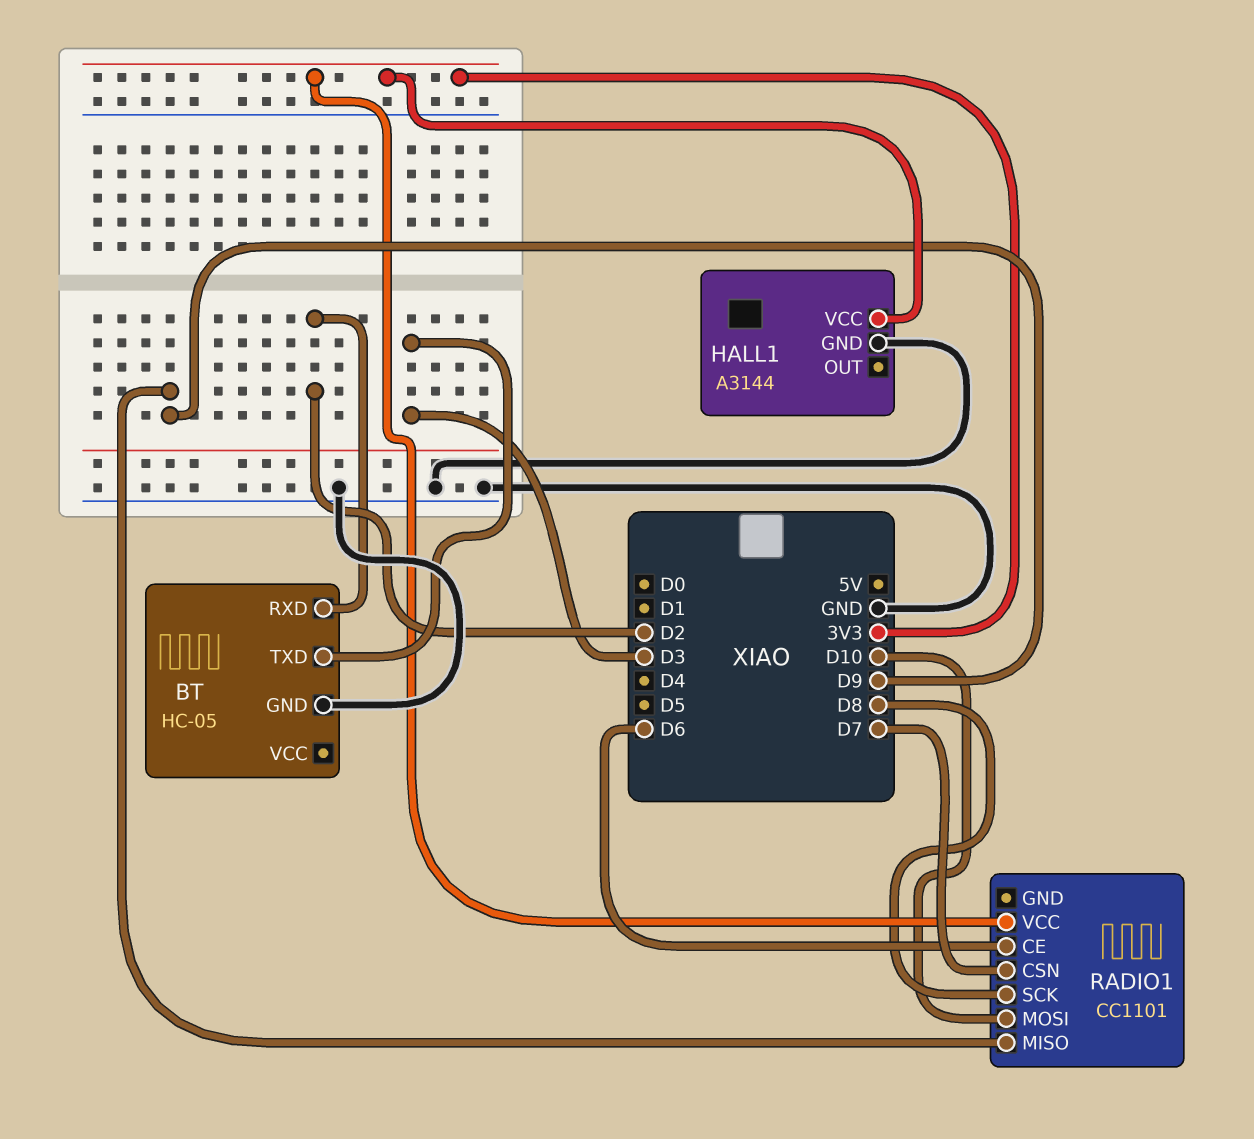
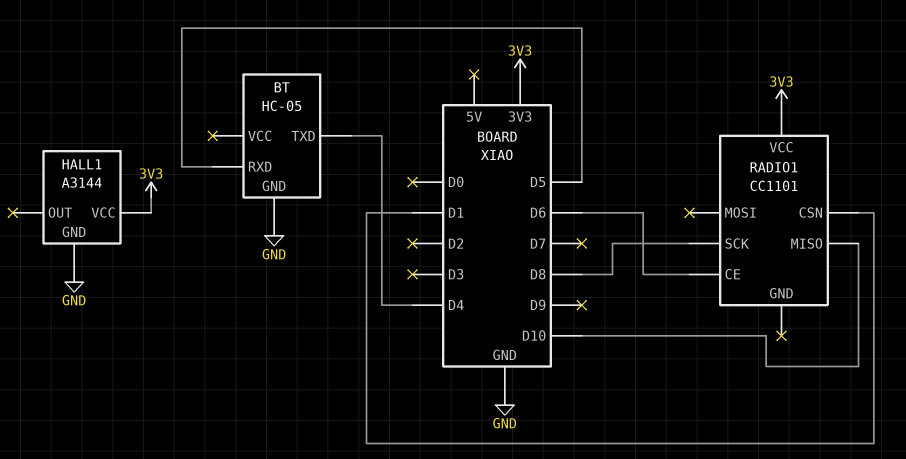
BT pin RXD: D2 -> D5
BT pin TXD: D3 -> D4
RADIO1 pin CSN: D7 -> D1
RADIO1 pin MISO: D9 -> D10
RADIO1 pin MOSI: D10 -> none

